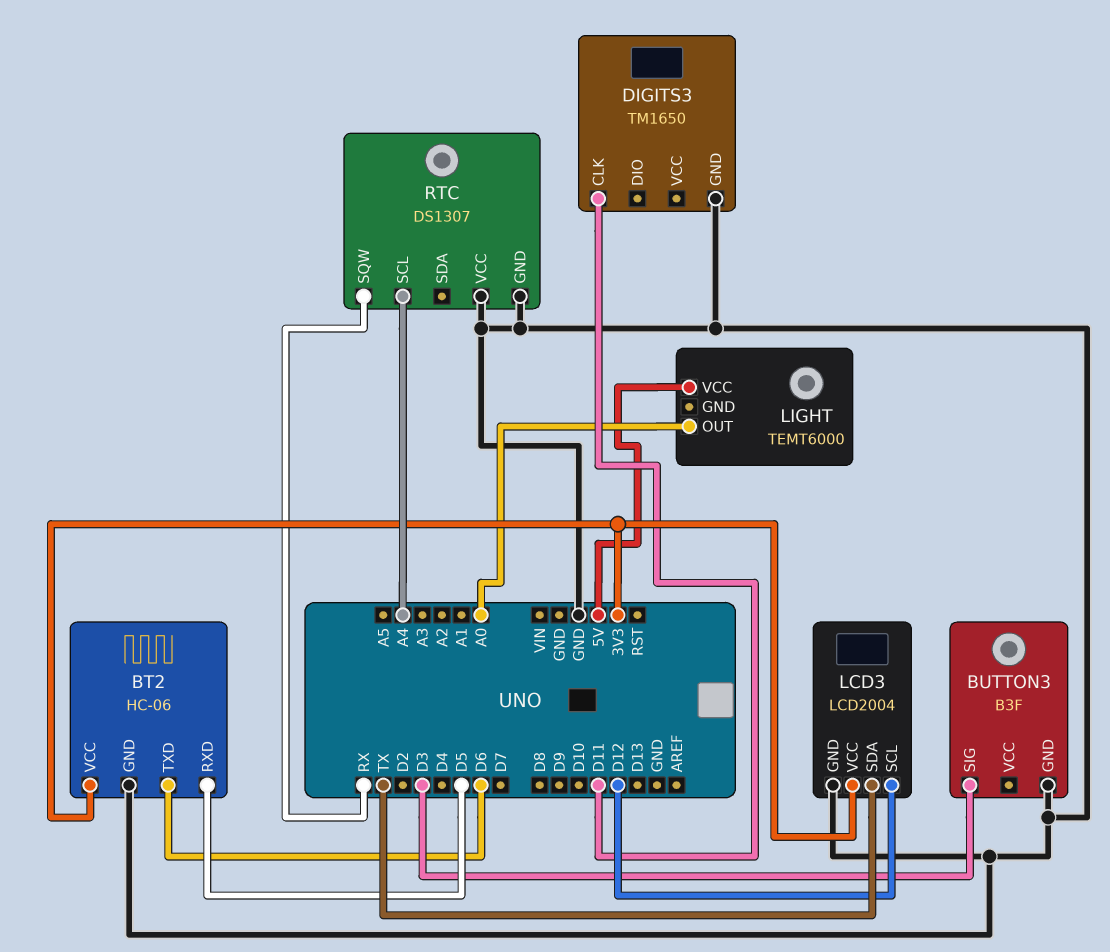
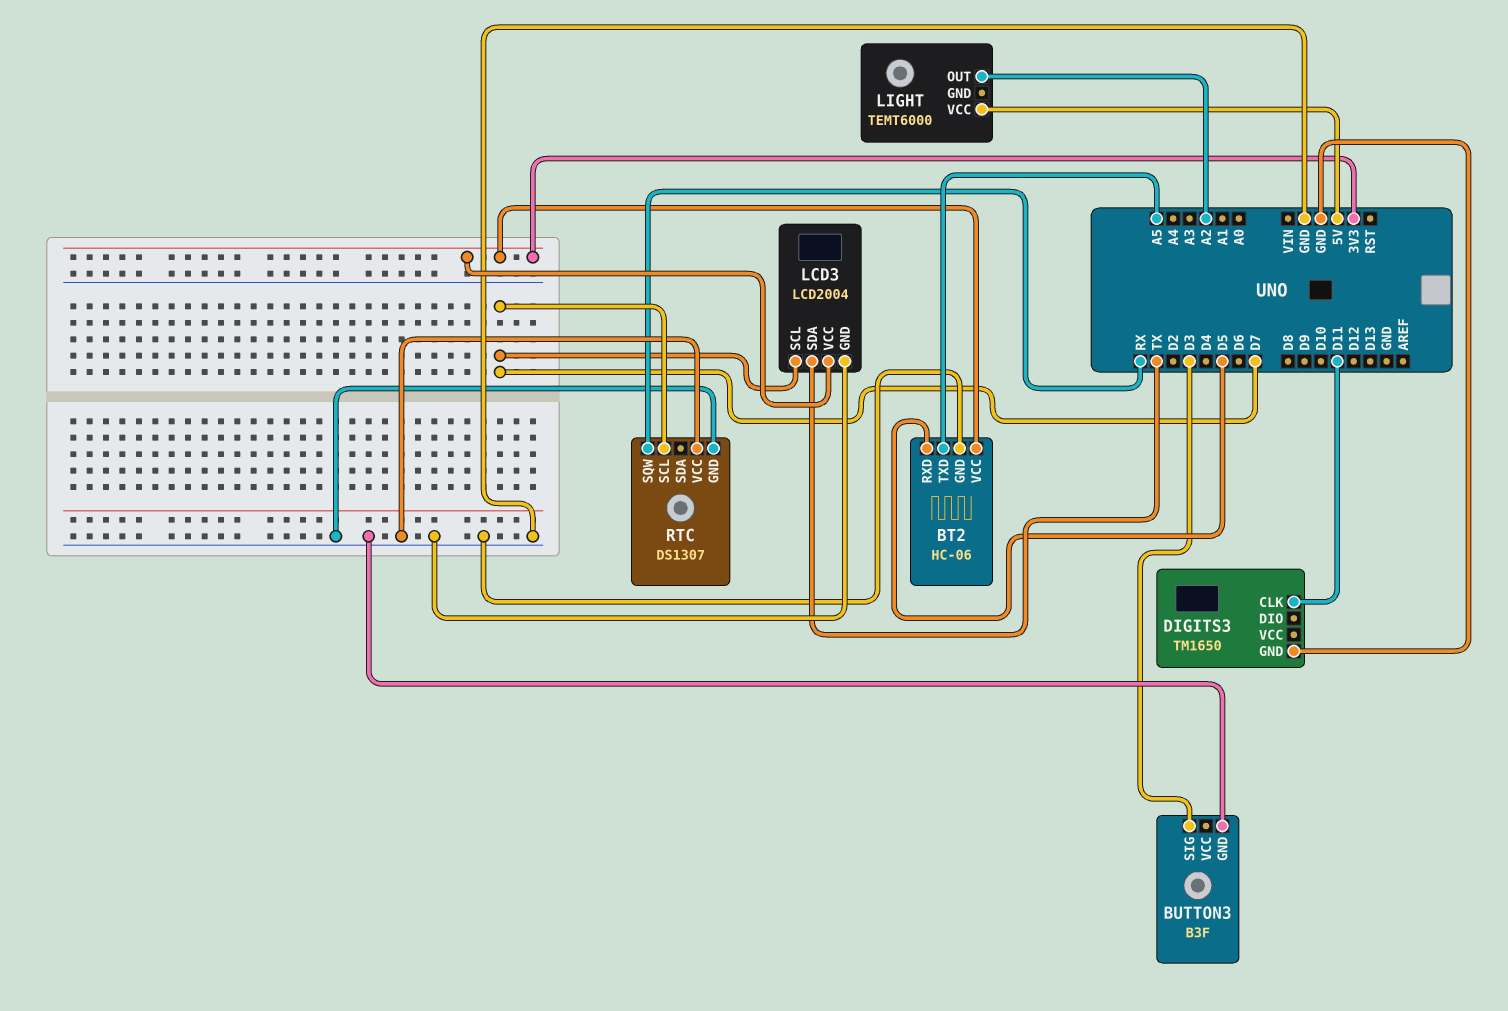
BT2 pin TXD: D6 -> A5
LCD3 pin SCL: D12 -> D7
LIGHT pin OUT: A0 -> A2
RTC pin SCL: A4 -> D7

